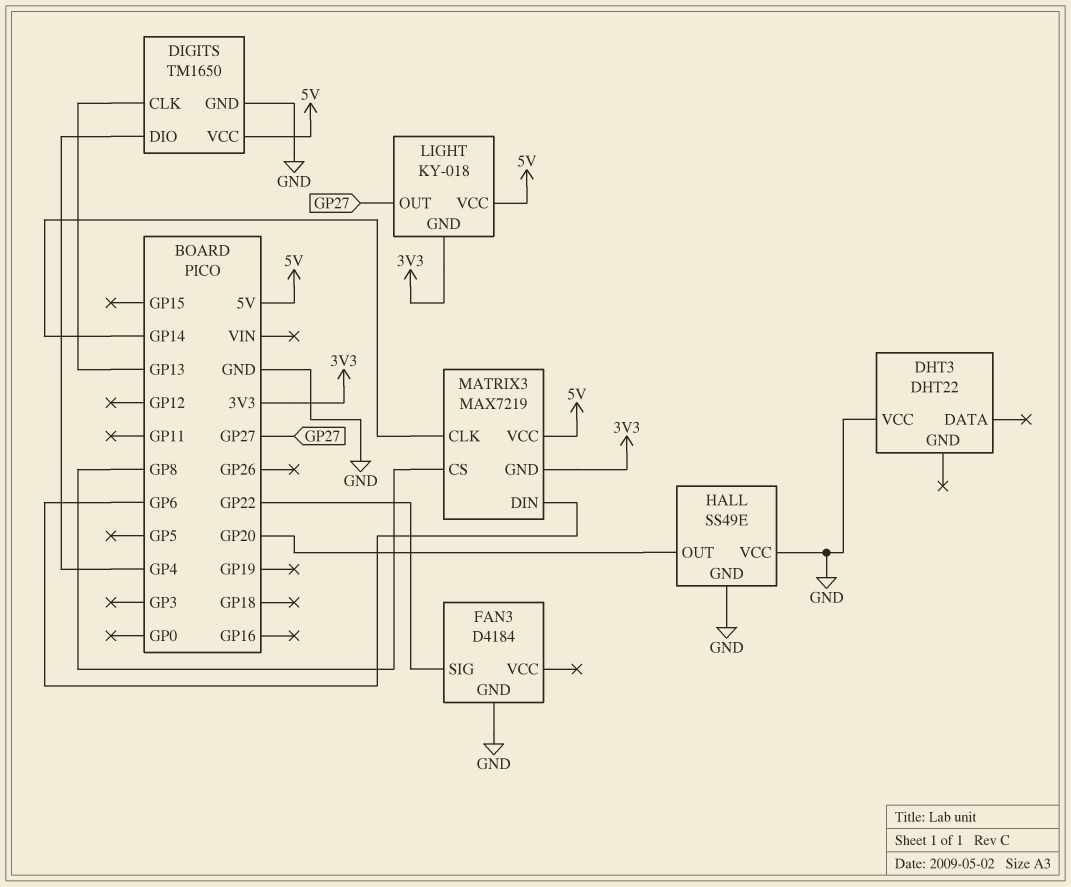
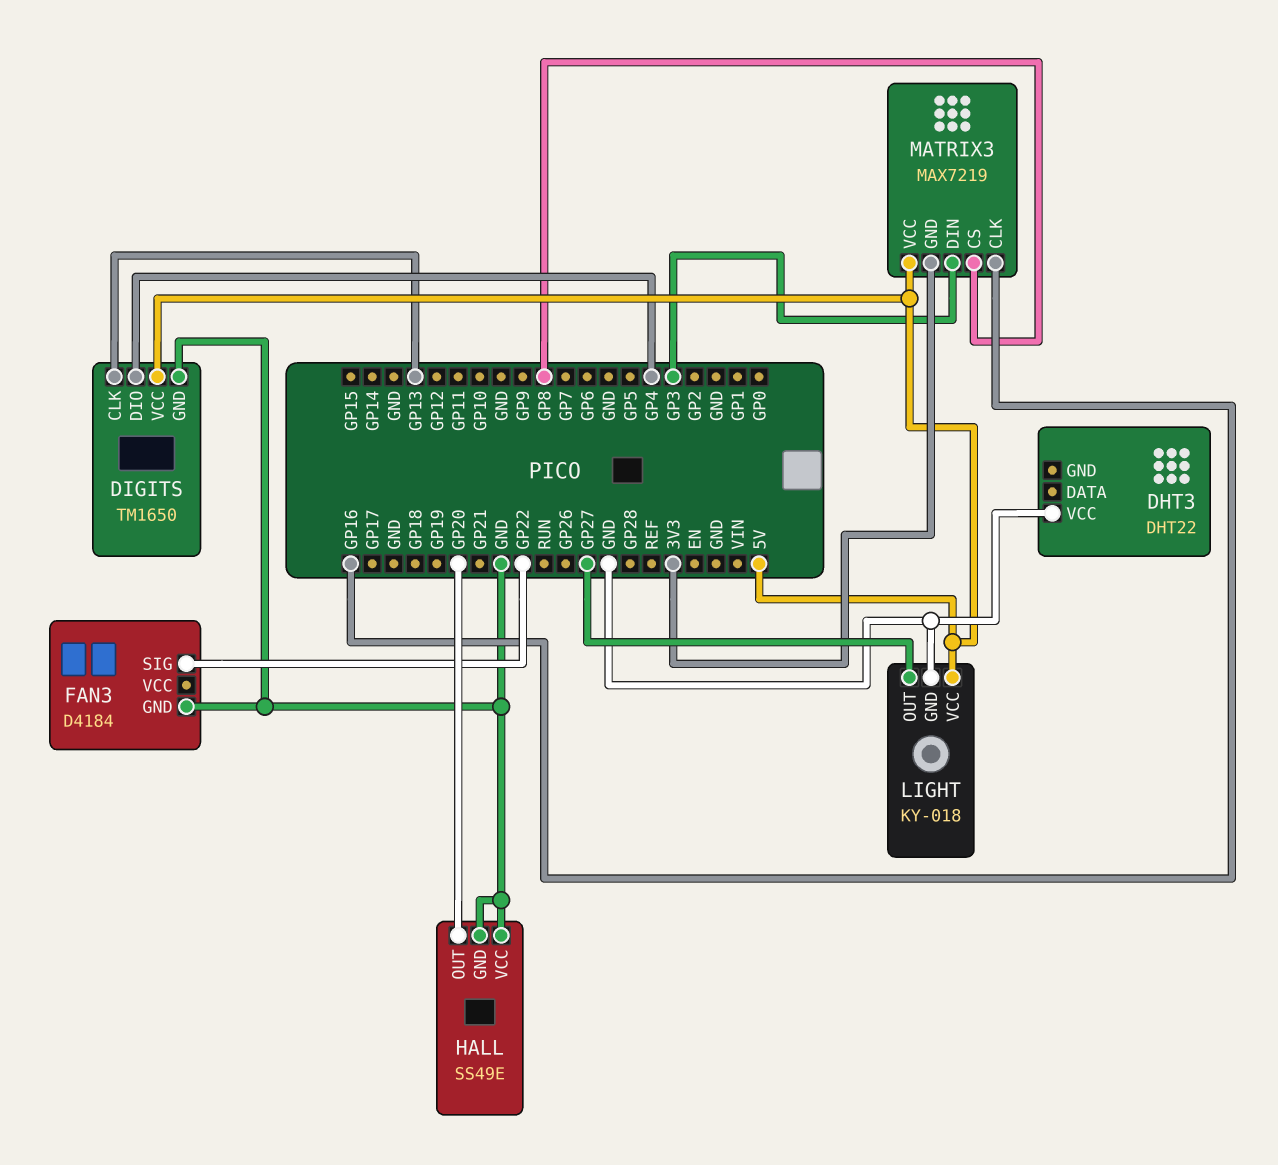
LIGHT pin GND: 3V3 -> GND
MATRIX3 pin CLK: GP14 -> GP16
MATRIX3 pin DIN: GP6 -> GP3

